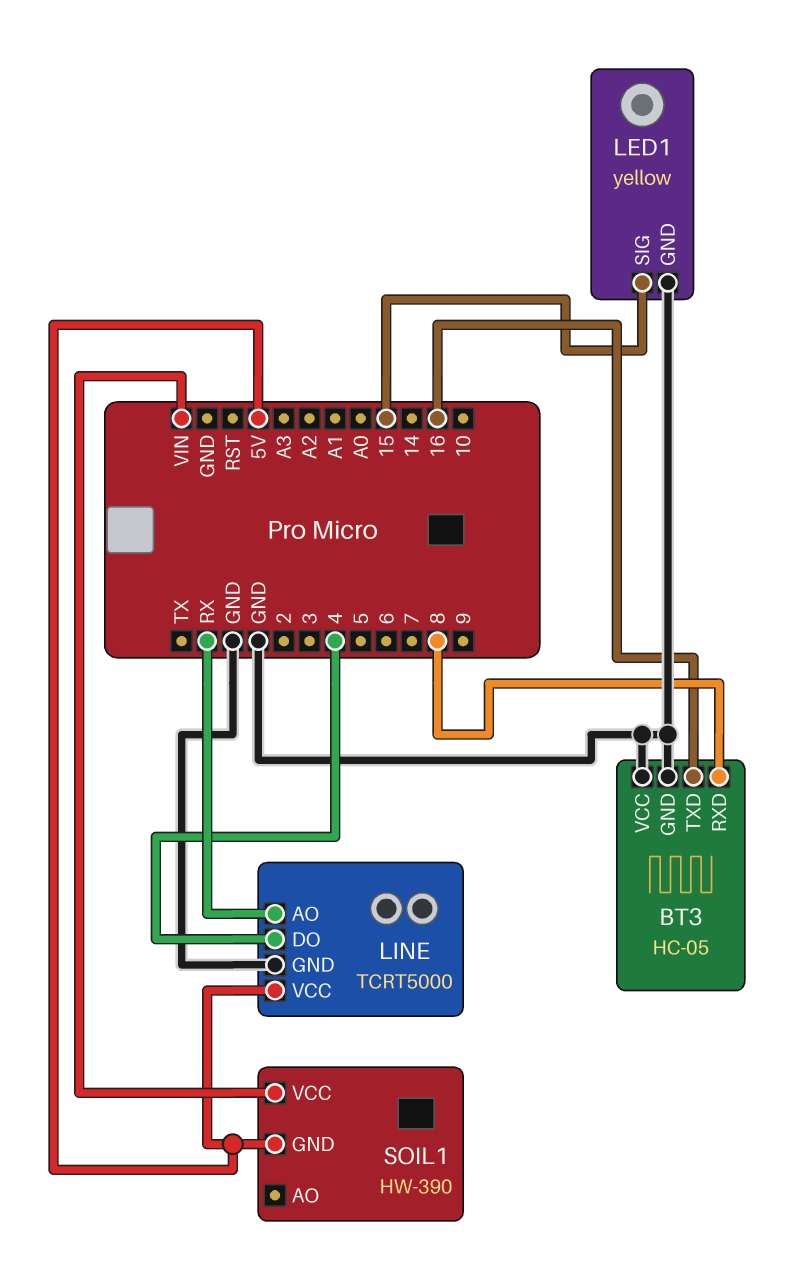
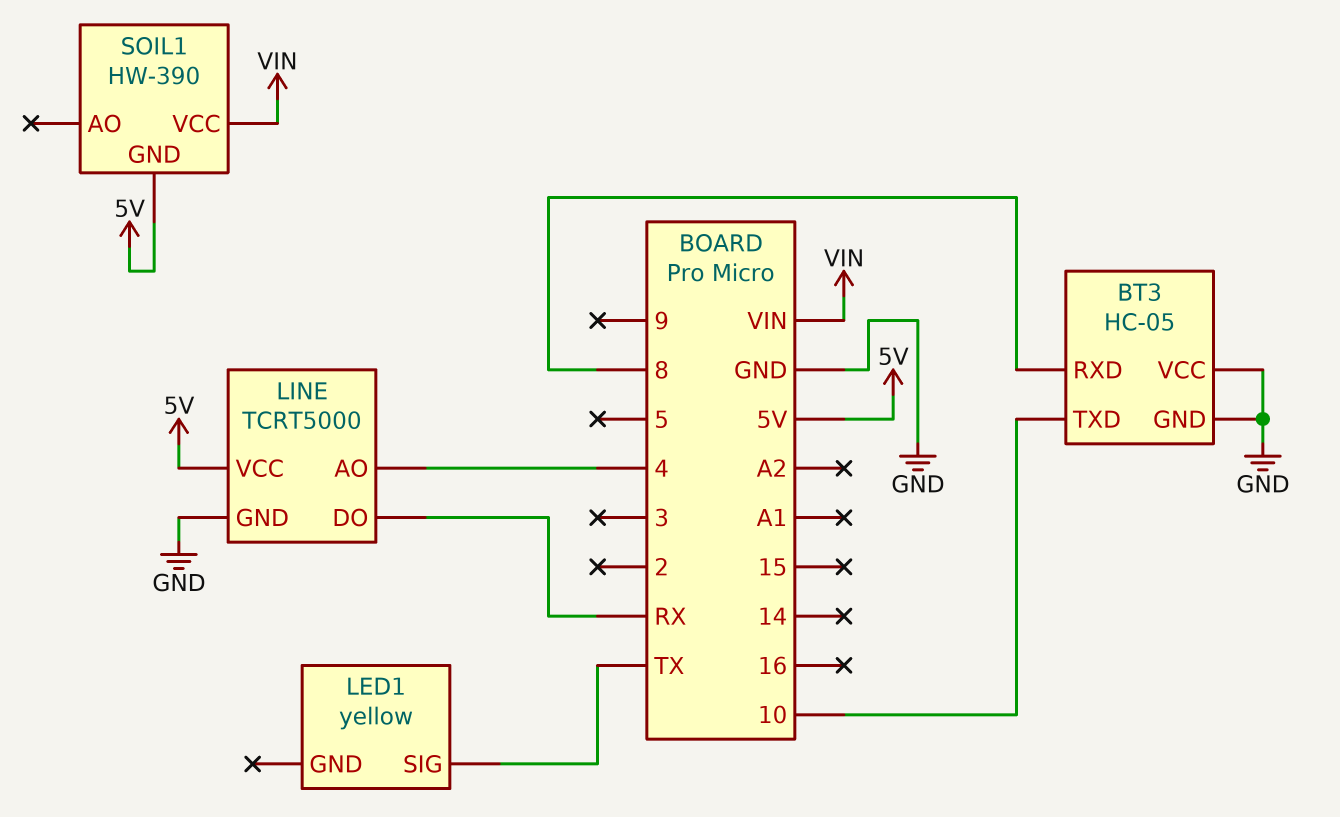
BT3 pin TXD: 16 -> 10
LED1 pin GND: GND -> none
LED1 pin SIG: 15 -> TX
LINE pin AO: RX -> 4
LINE pin DO: 4 -> RX

